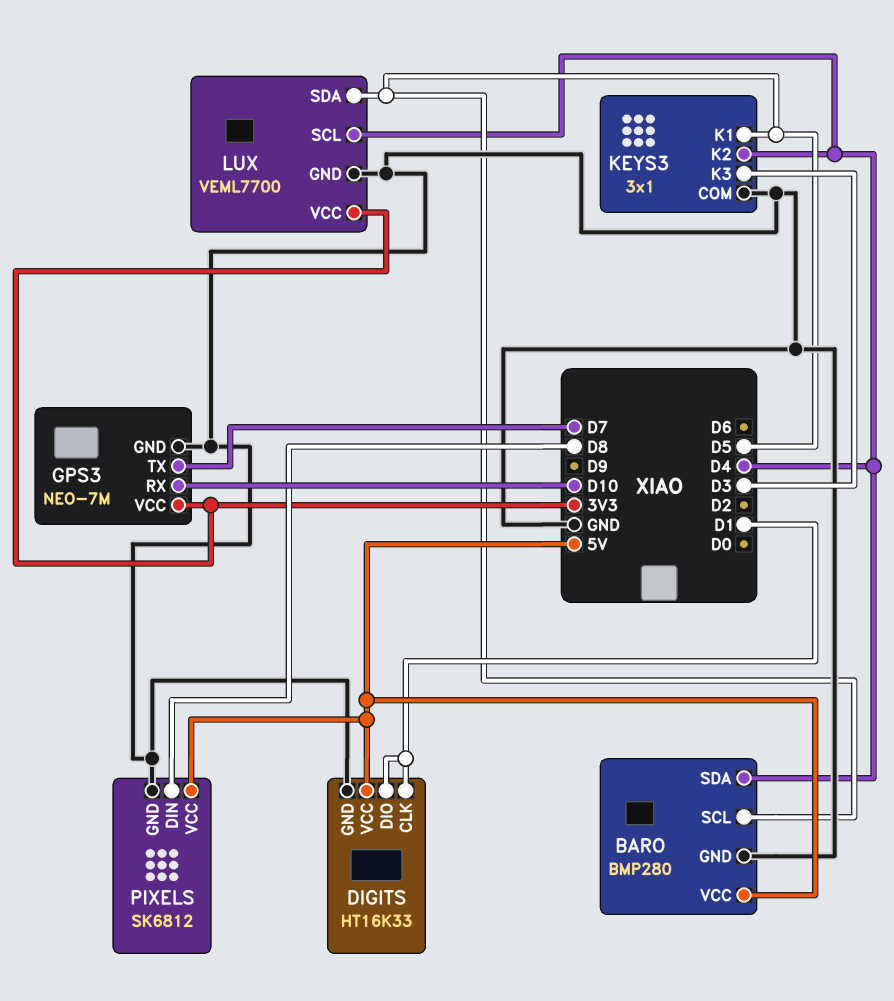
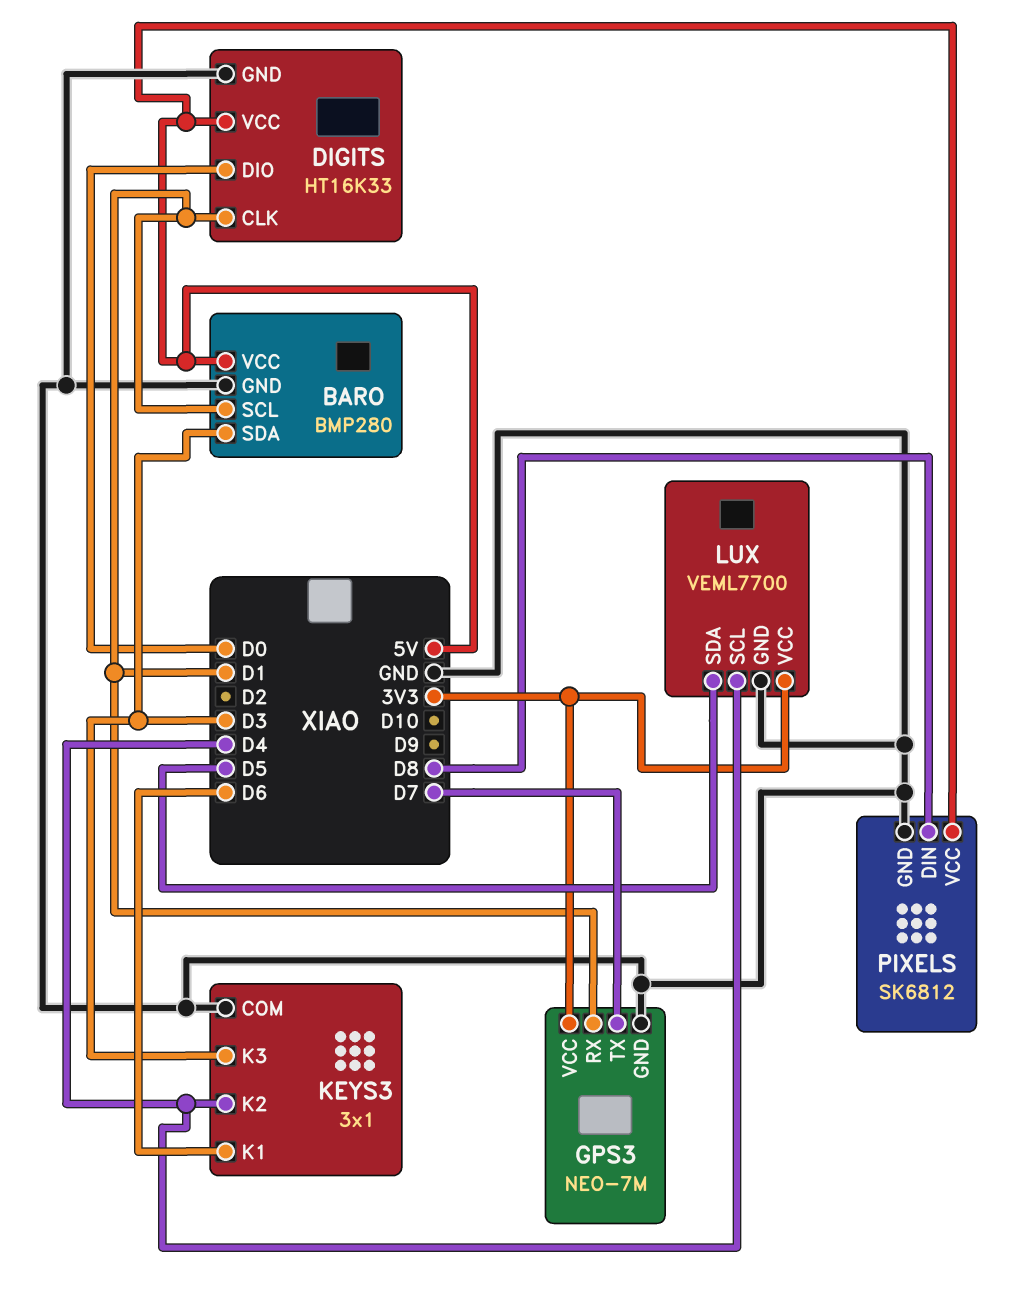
BARO pin SCL: D5 -> D1
BARO pin SDA: D4 -> D3
DIGITS pin DIO: D1 -> D0
GPS3 pin RX: D10 -> D1
KEYS3 pin K1: D5 -> D6

